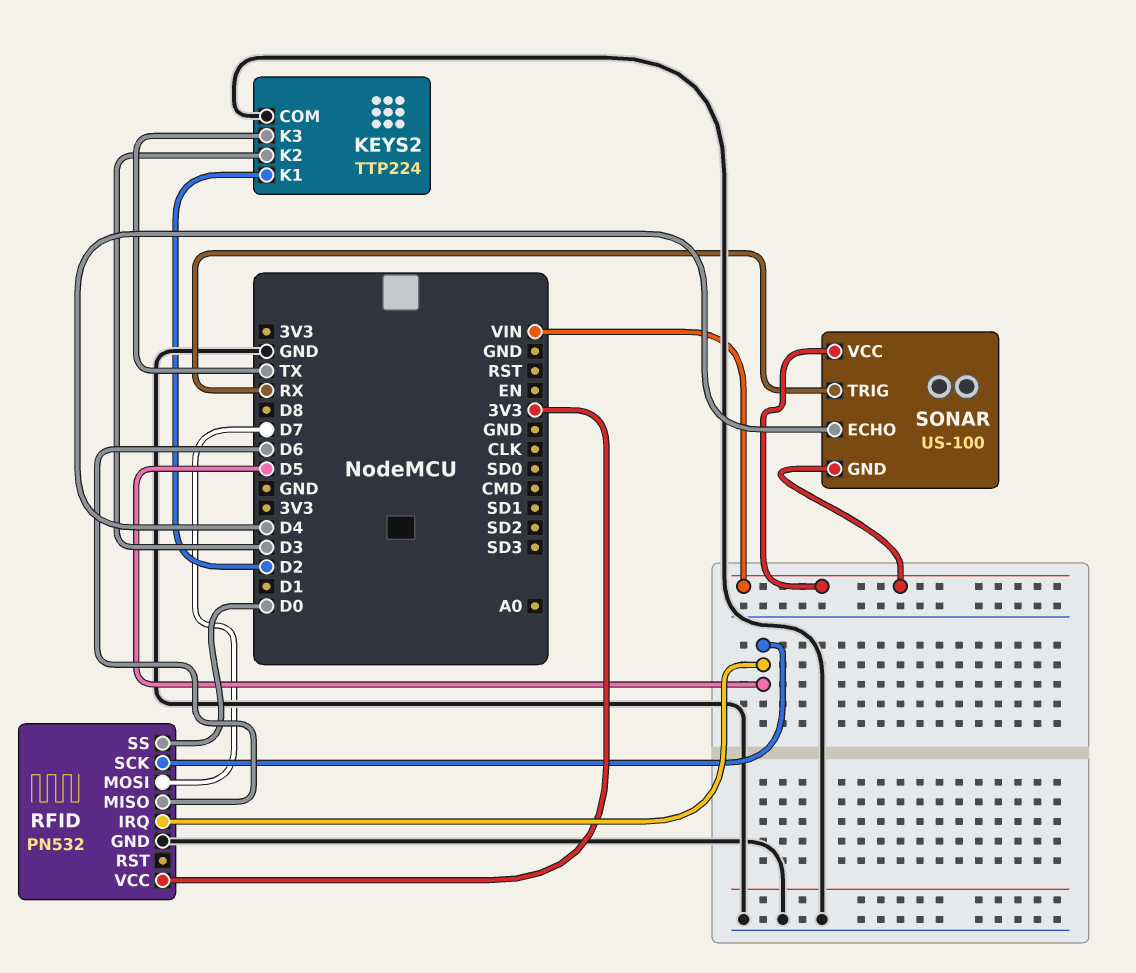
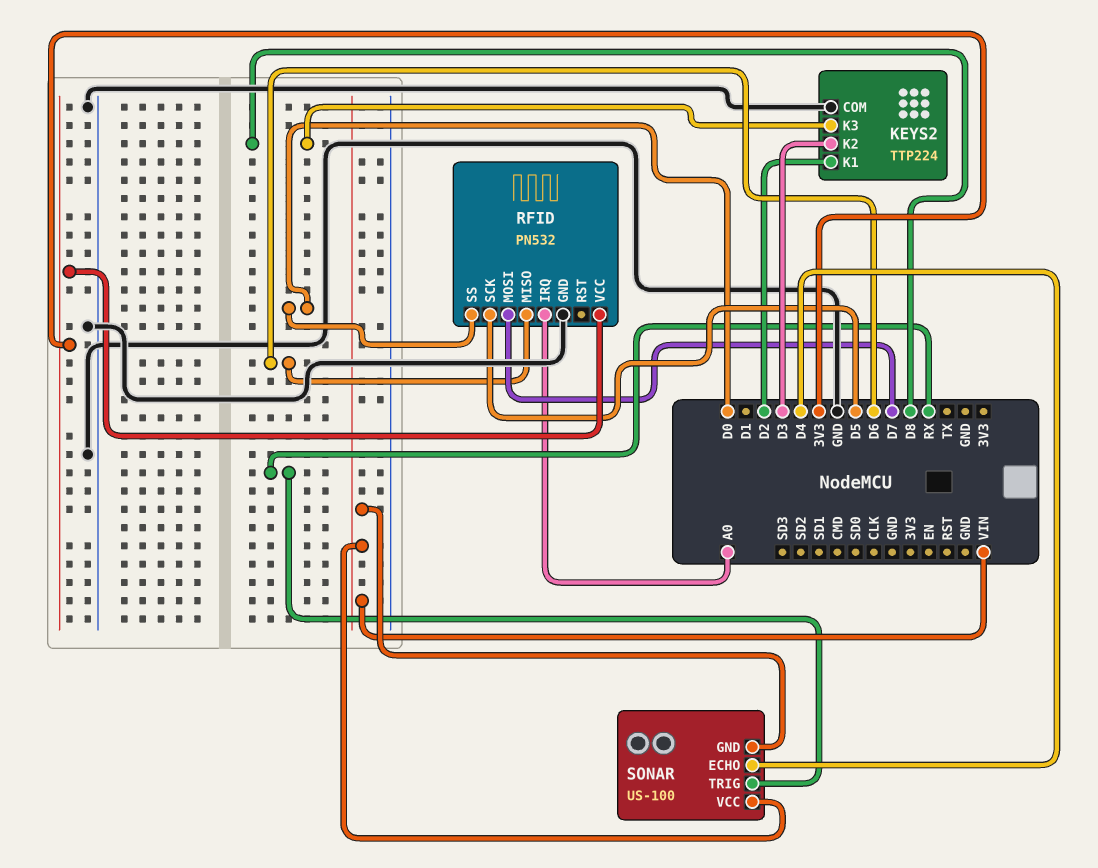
KEYS2 pin K3: TX -> D8
RFID pin IRQ: D5 -> A0

